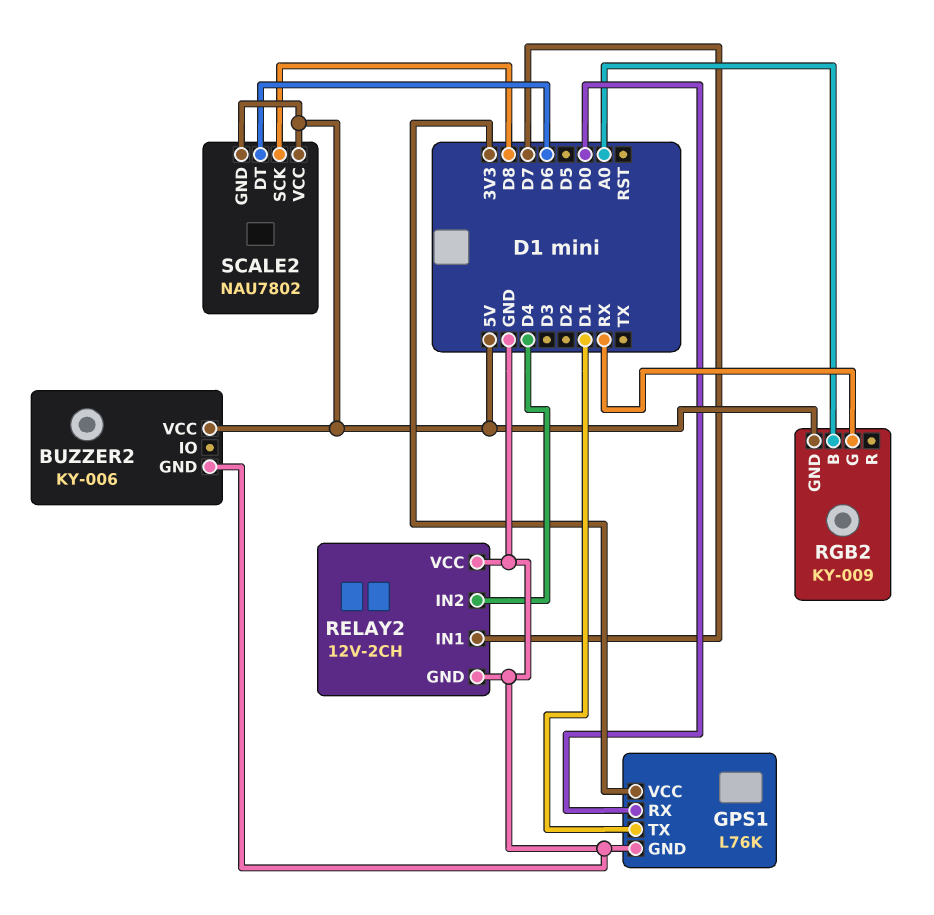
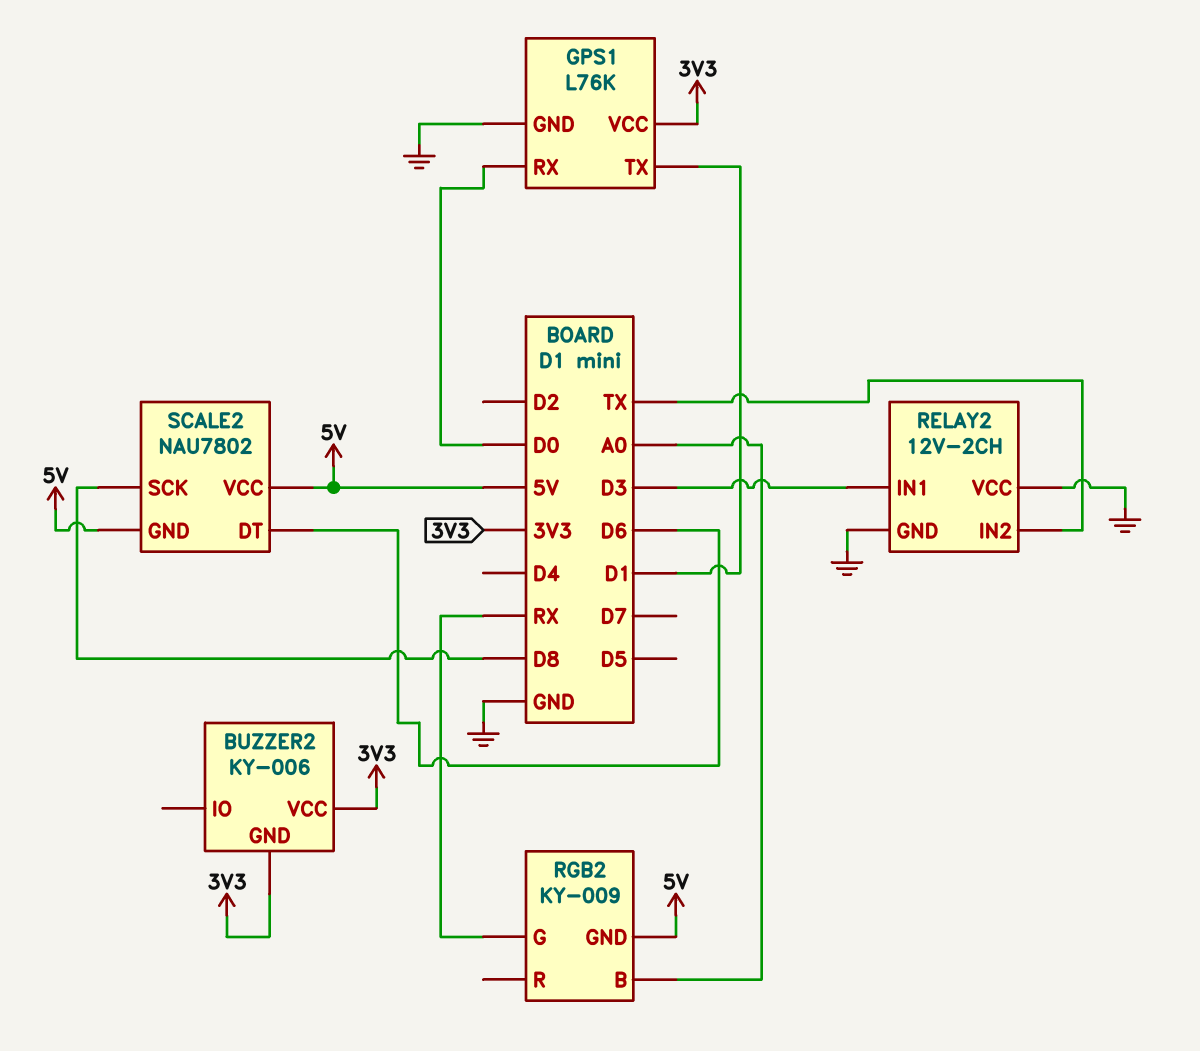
BUZZER2 pin GND: GND -> 3V3
BUZZER2 pin VCC: 5V -> 3V3
RELAY2 pin IN1: D7 -> D3
RELAY2 pin IN2: D4 -> TX

